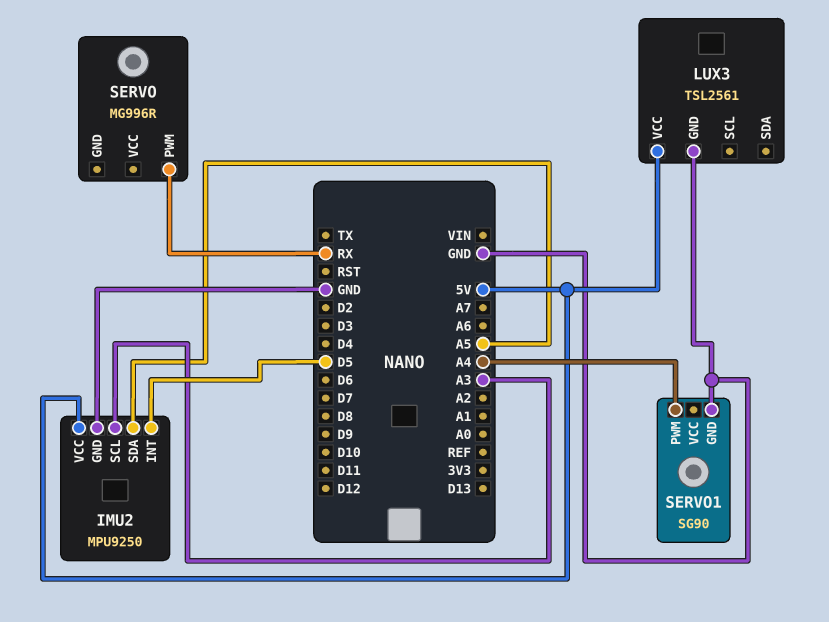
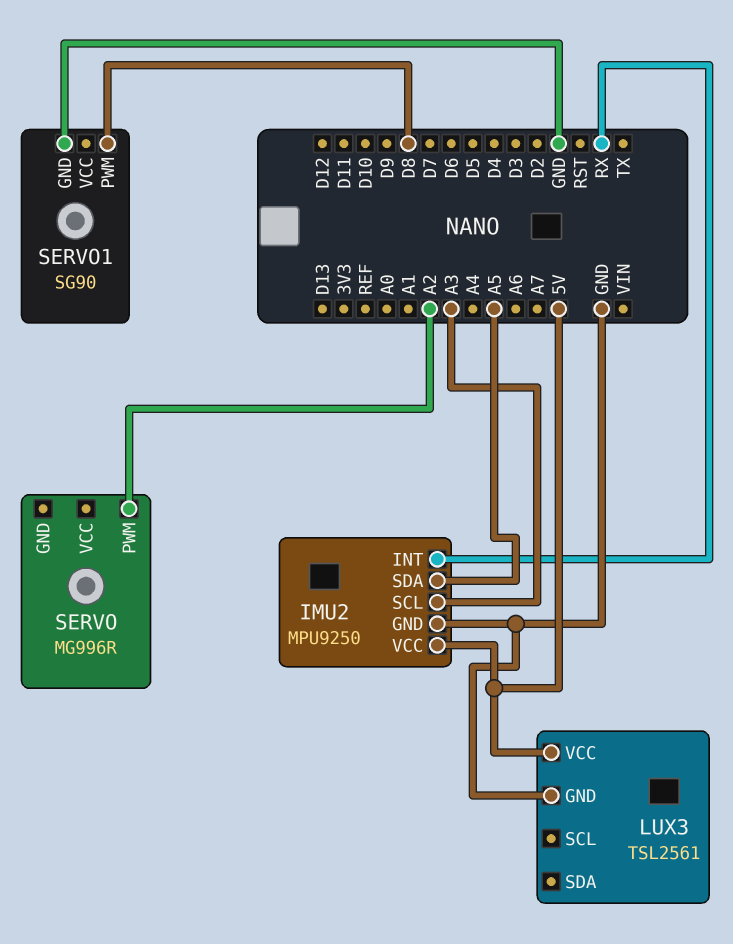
IMU2 pin INT: D5 -> RX
SERVO pin PWM: RX -> A2
SERVO1 pin PWM: A4 -> D8

